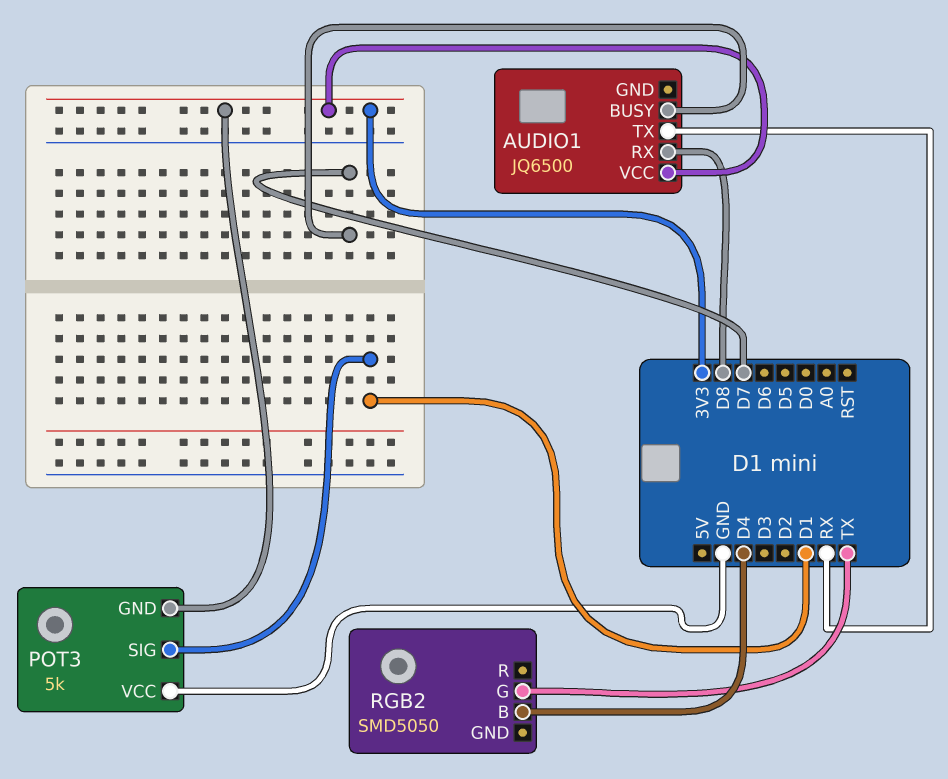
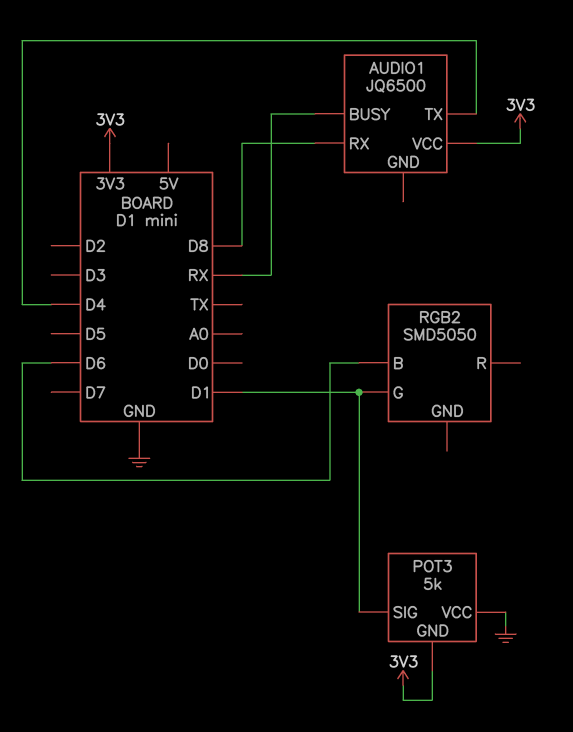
AUDIO1 pin BUSY: D7 -> RX
AUDIO1 pin TX: RX -> D4
RGB2 pin B: D4 -> D6
RGB2 pin G: TX -> D1

